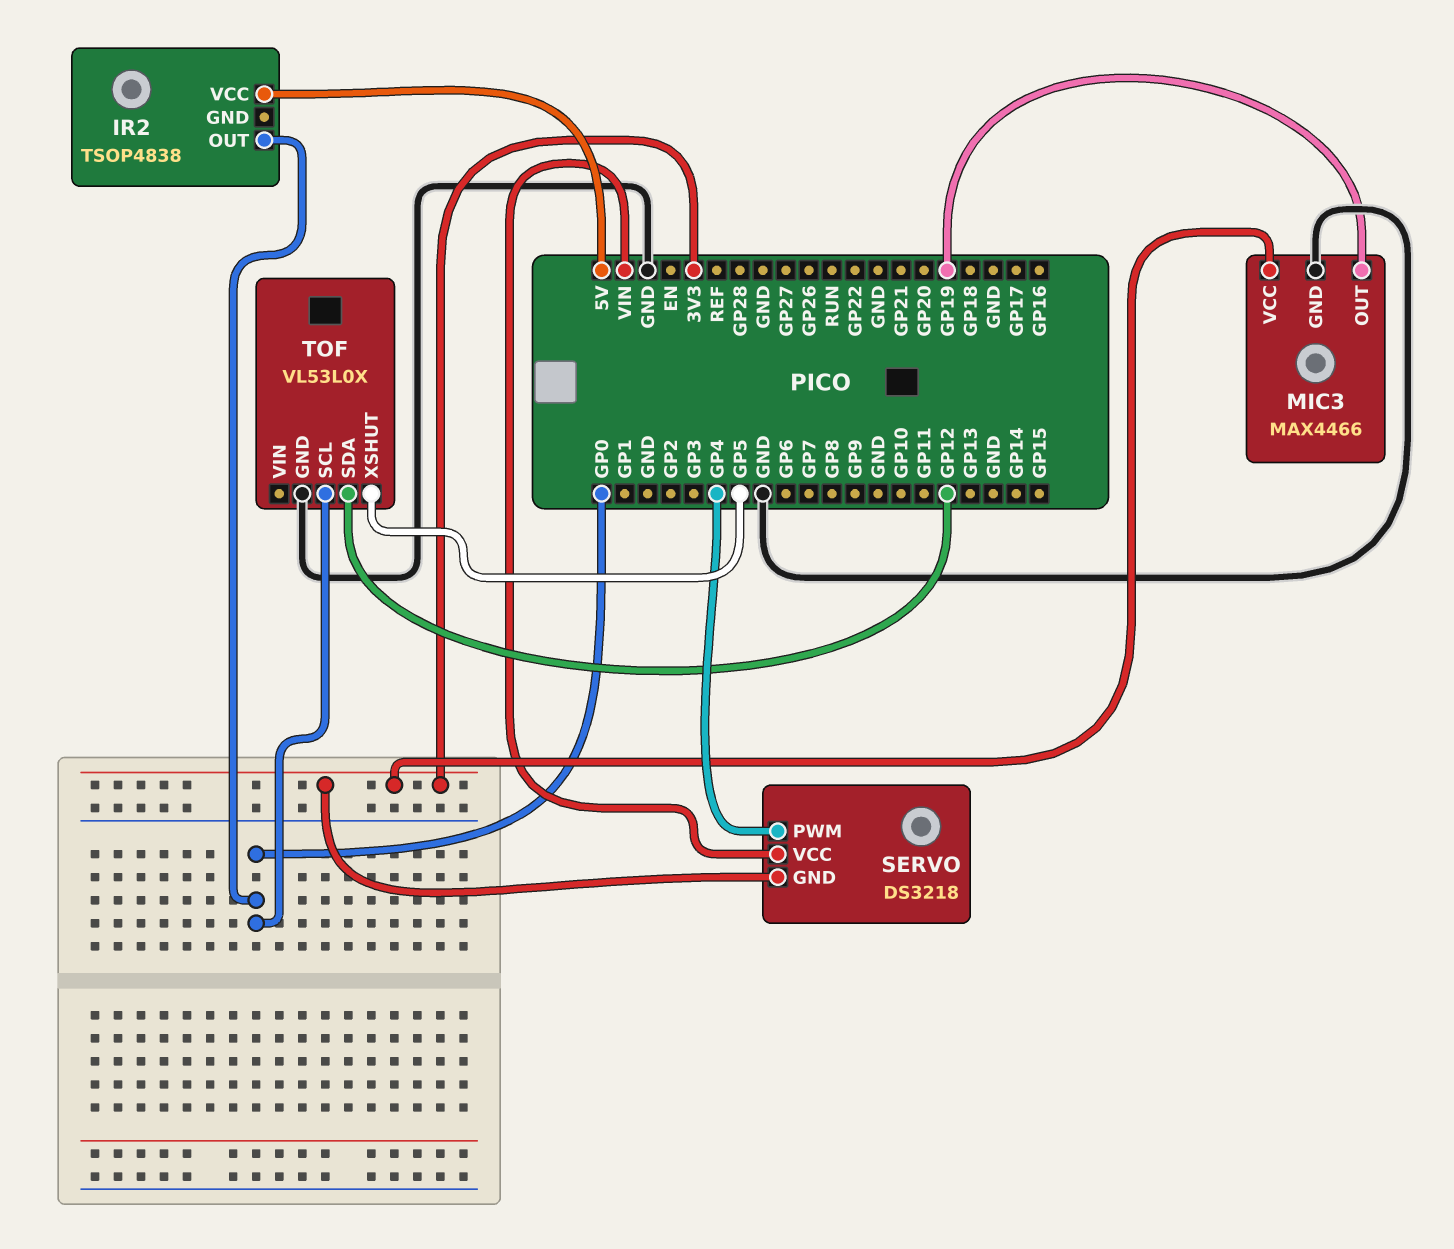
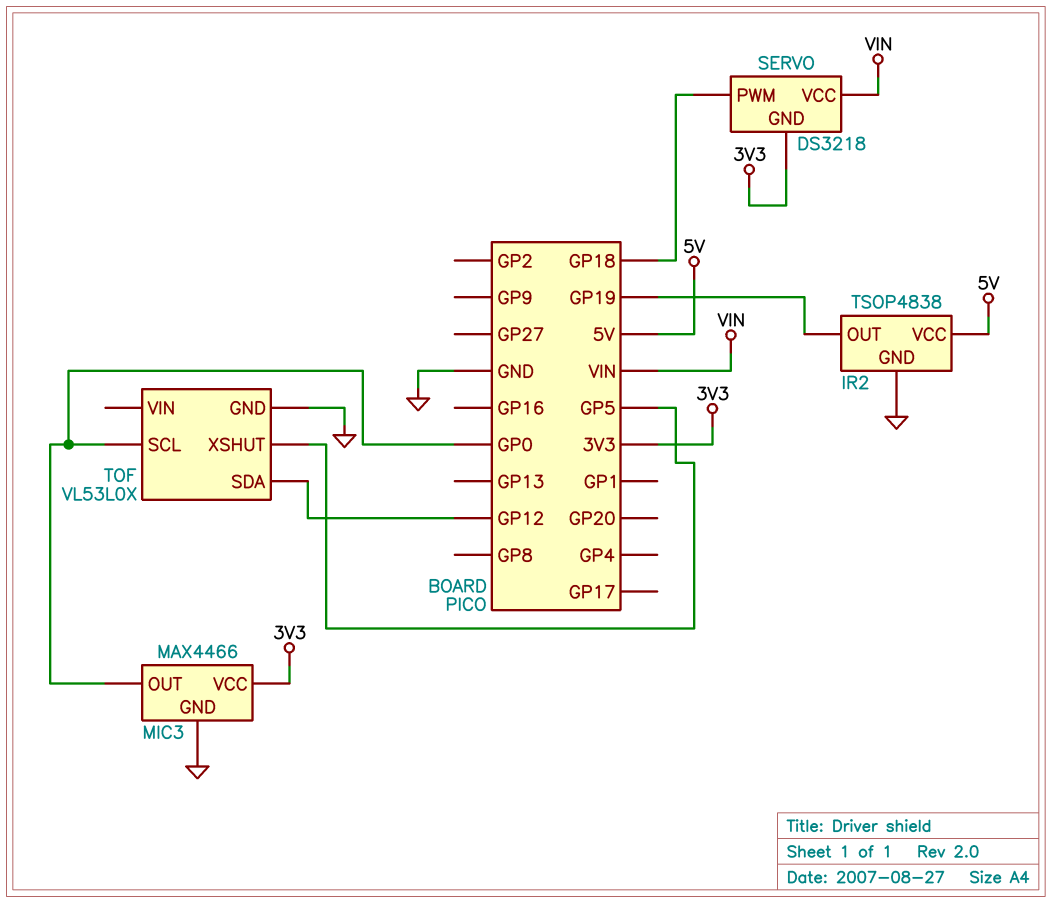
IR2 pin GND: none -> GND
IR2 pin OUT: GP0 -> GP19
MIC3 pin OUT: GP19 -> GP0
SERVO pin PWM: GP4 -> GP18

